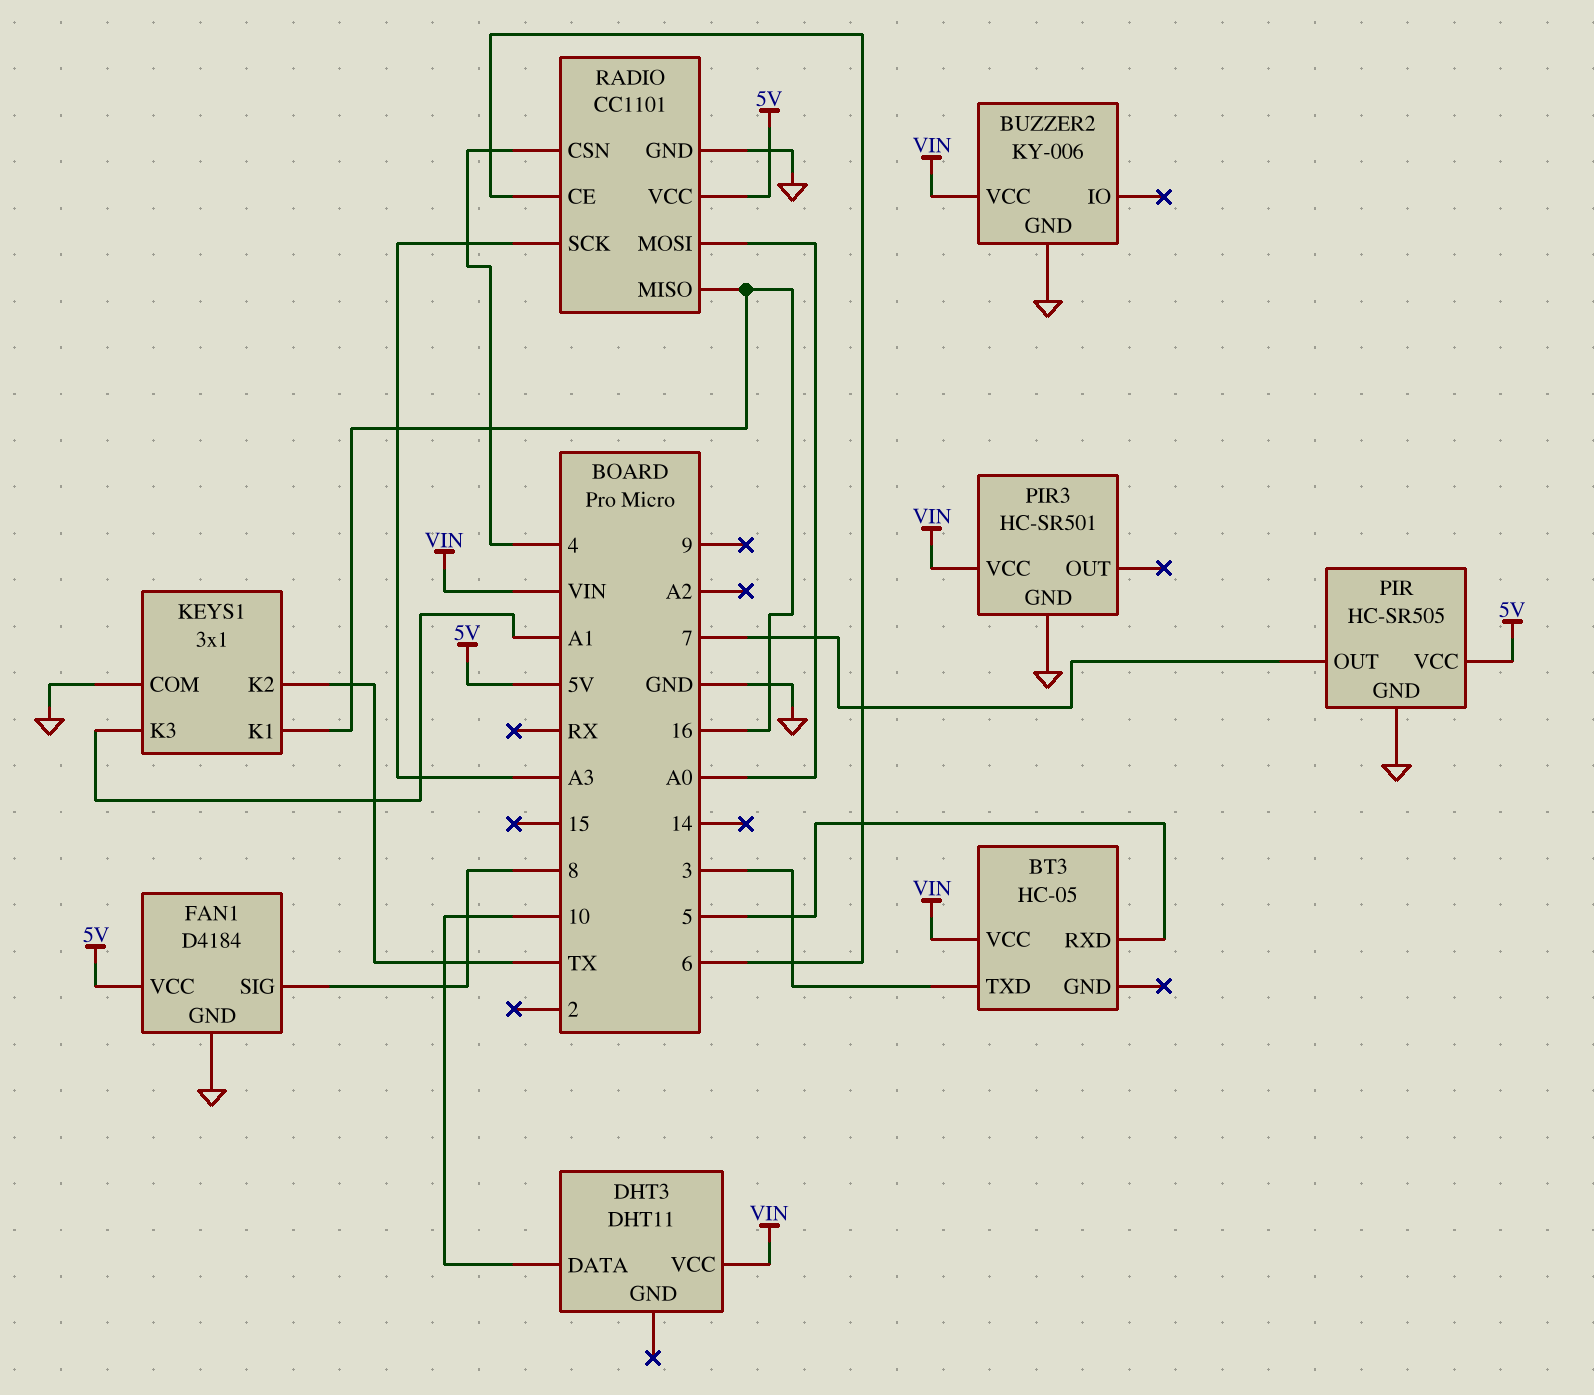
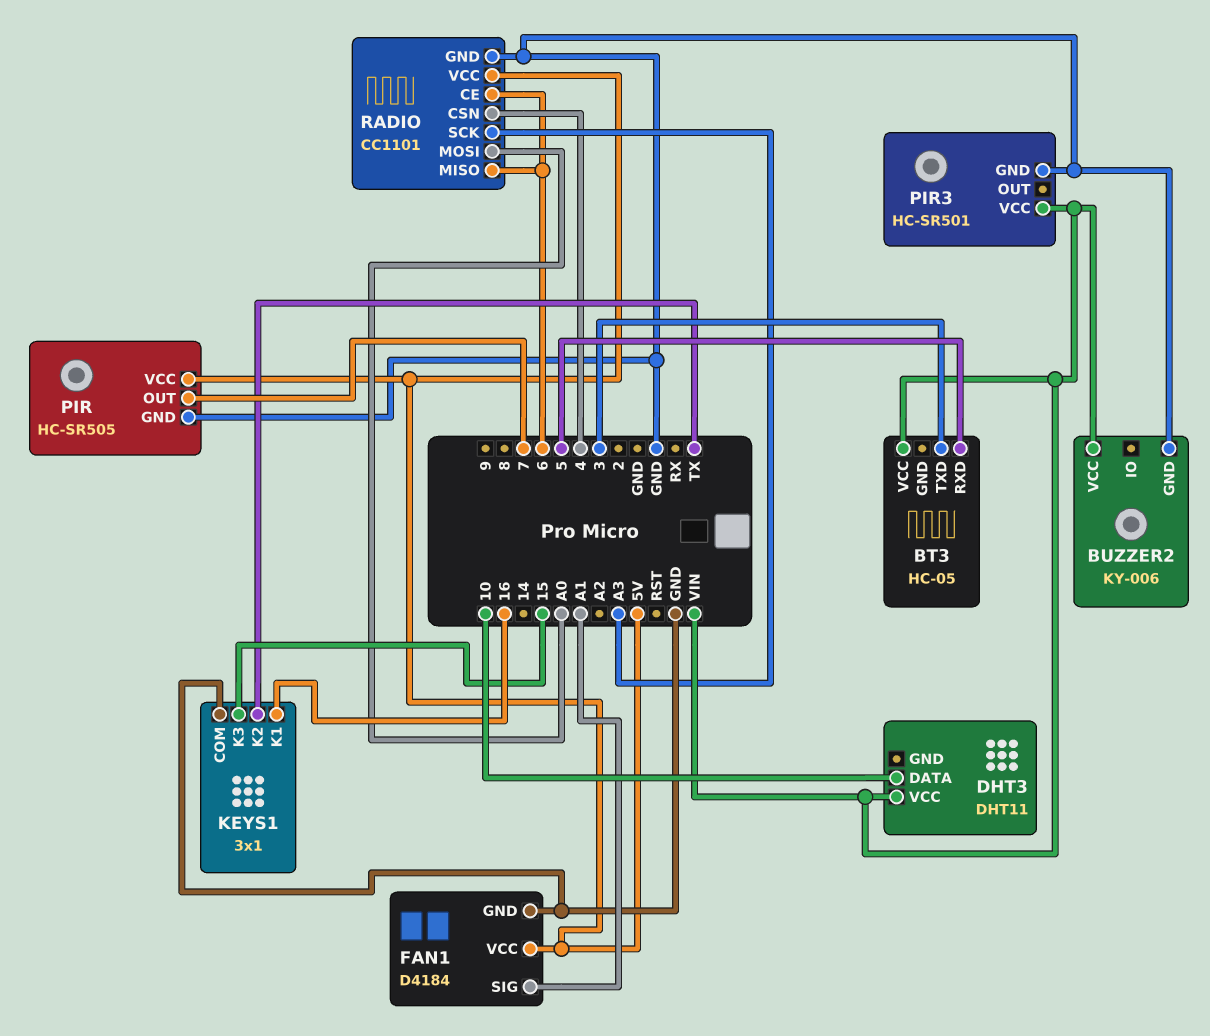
FAN1 pin SIG: 8 -> A1
KEYS1 pin K3: A1 -> 15
RADIO pin MISO: 16 -> 6

